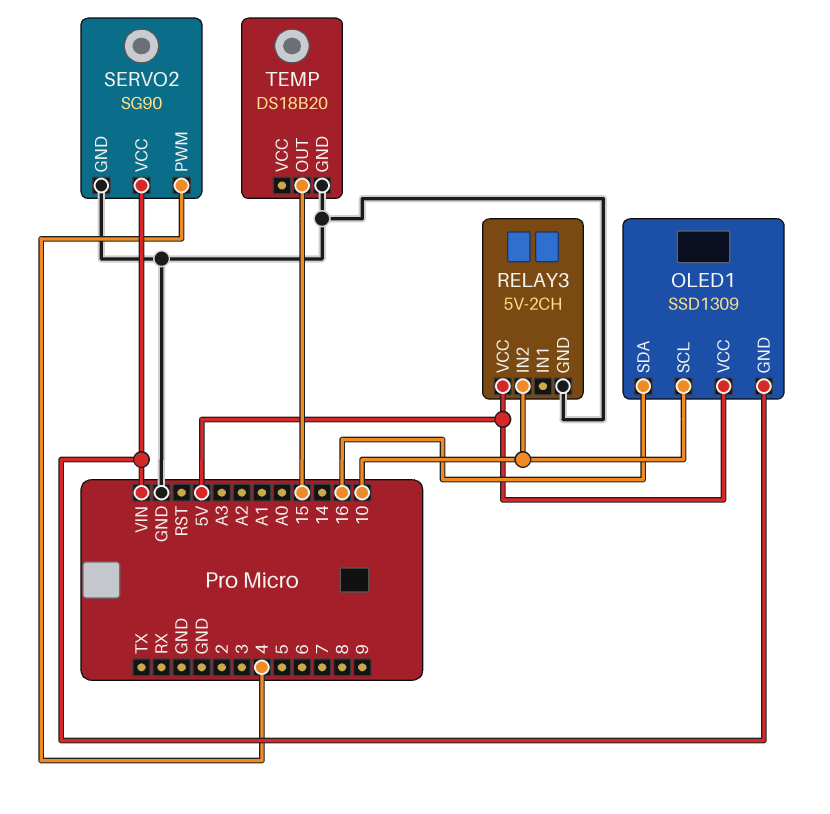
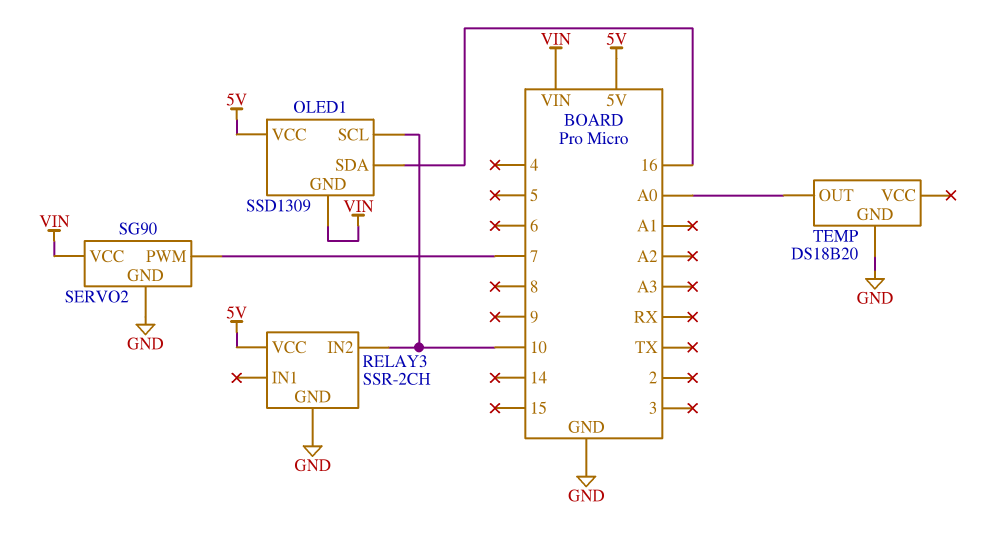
RELAY3: 5V-2CH -> SSR-2CH
SERVO2 pin PWM: 4 -> 7
TEMP pin OUT: 15 -> A0

